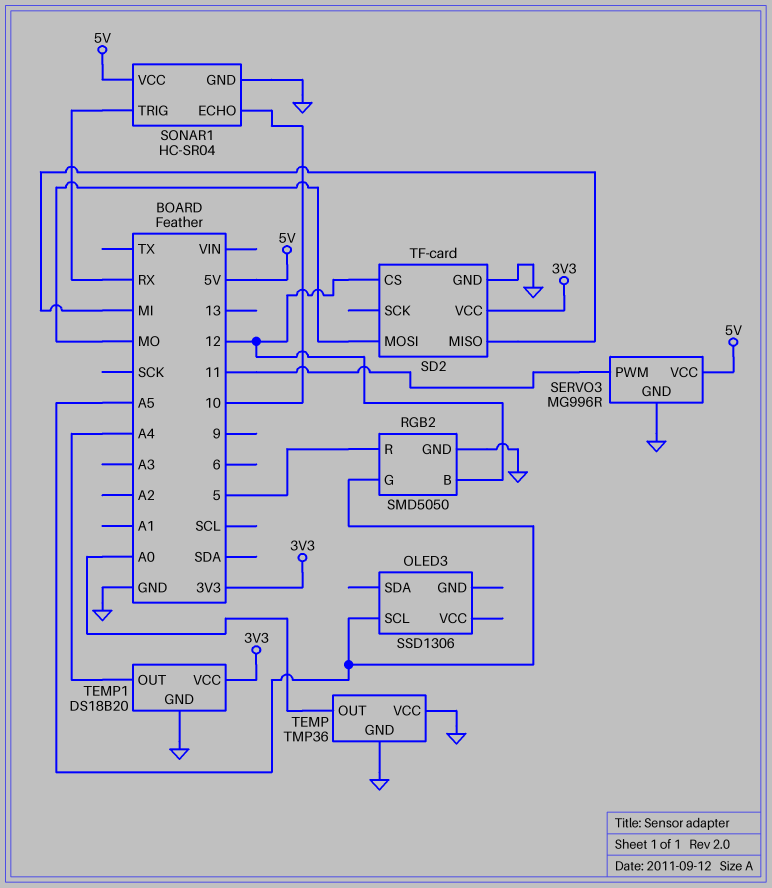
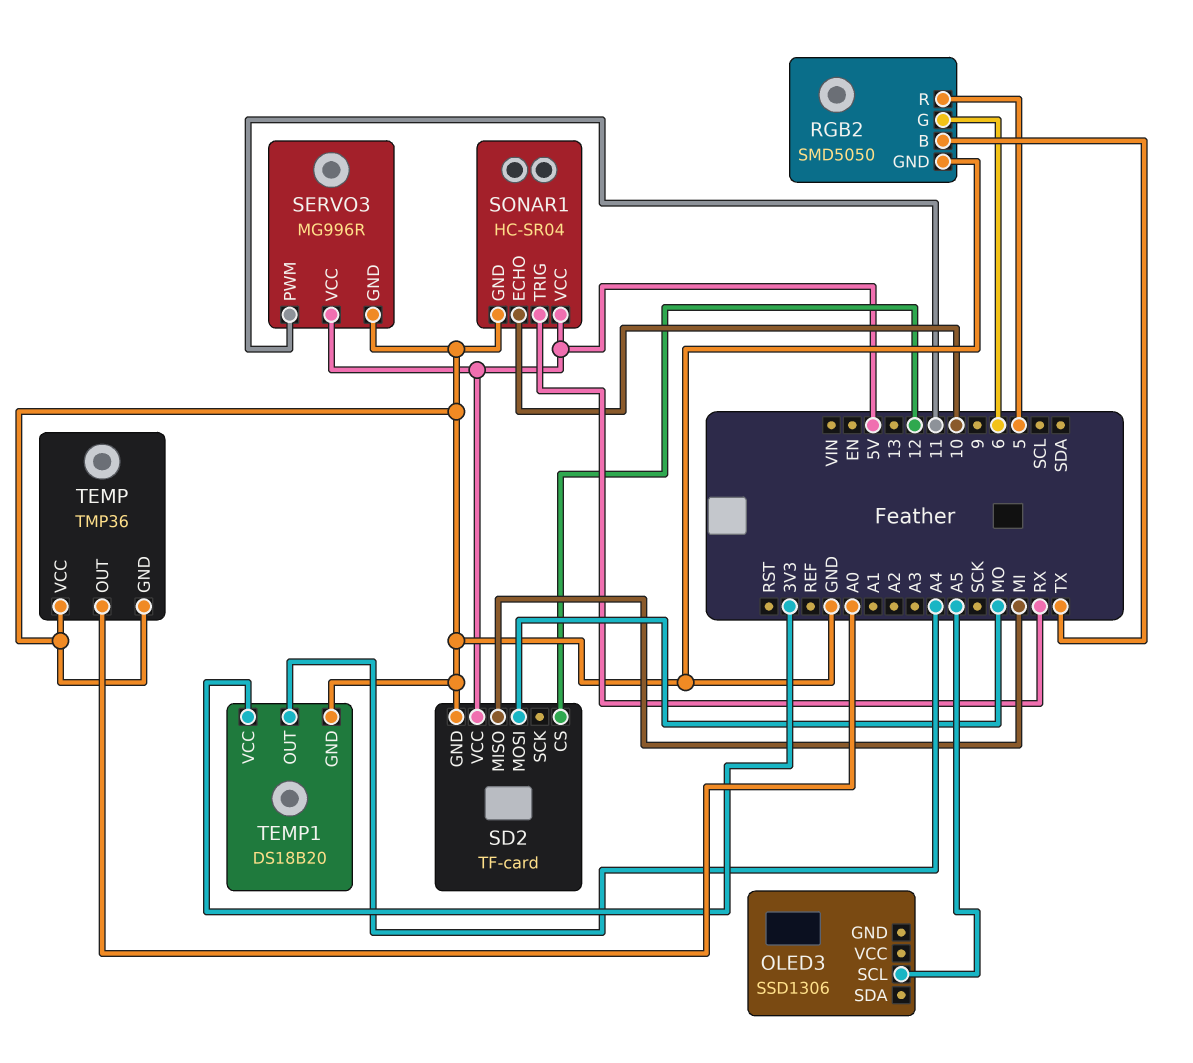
RGB2 pin B: 12 -> TX
RGB2 pin G: A5 -> 6
SD2 pin VCC: 3V3 -> 5V

